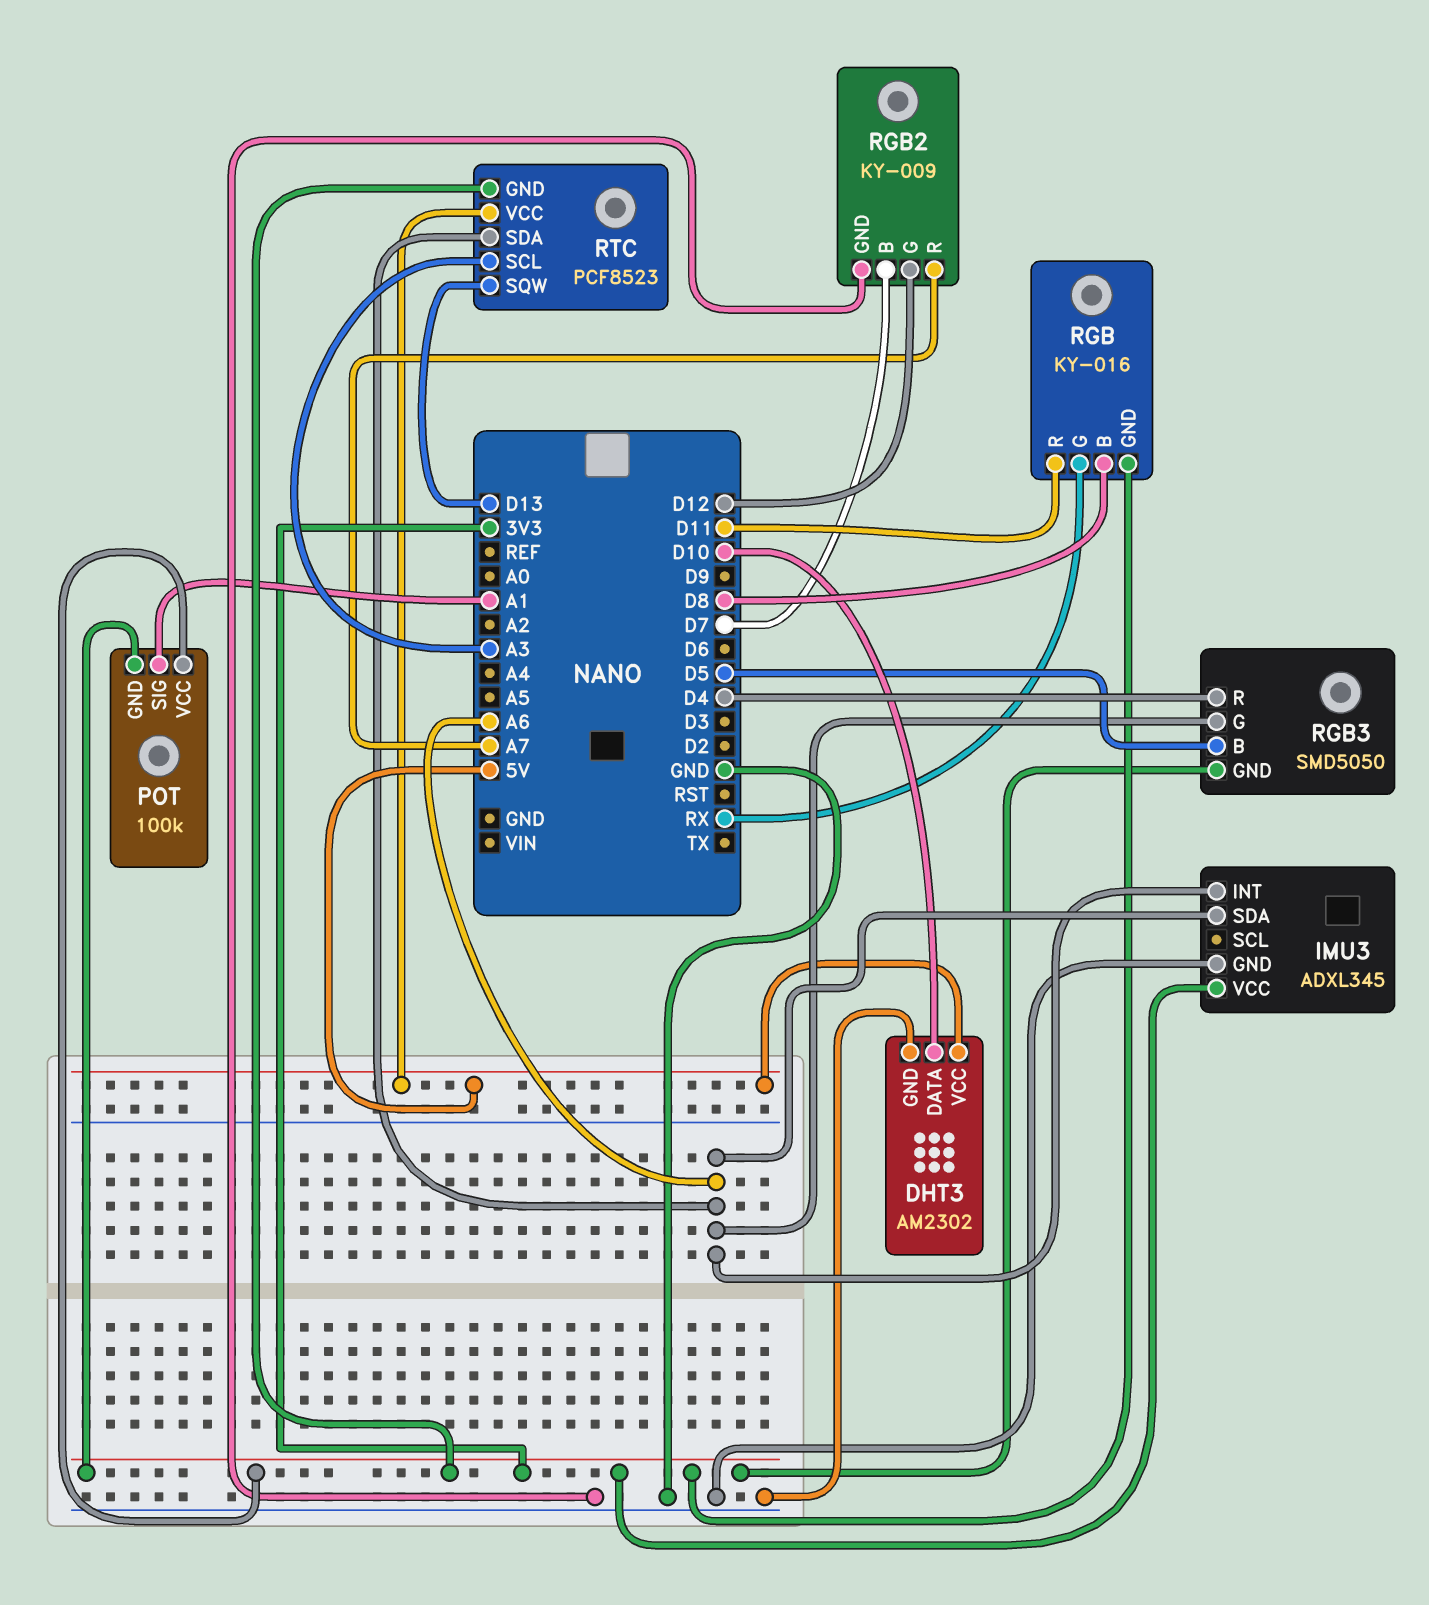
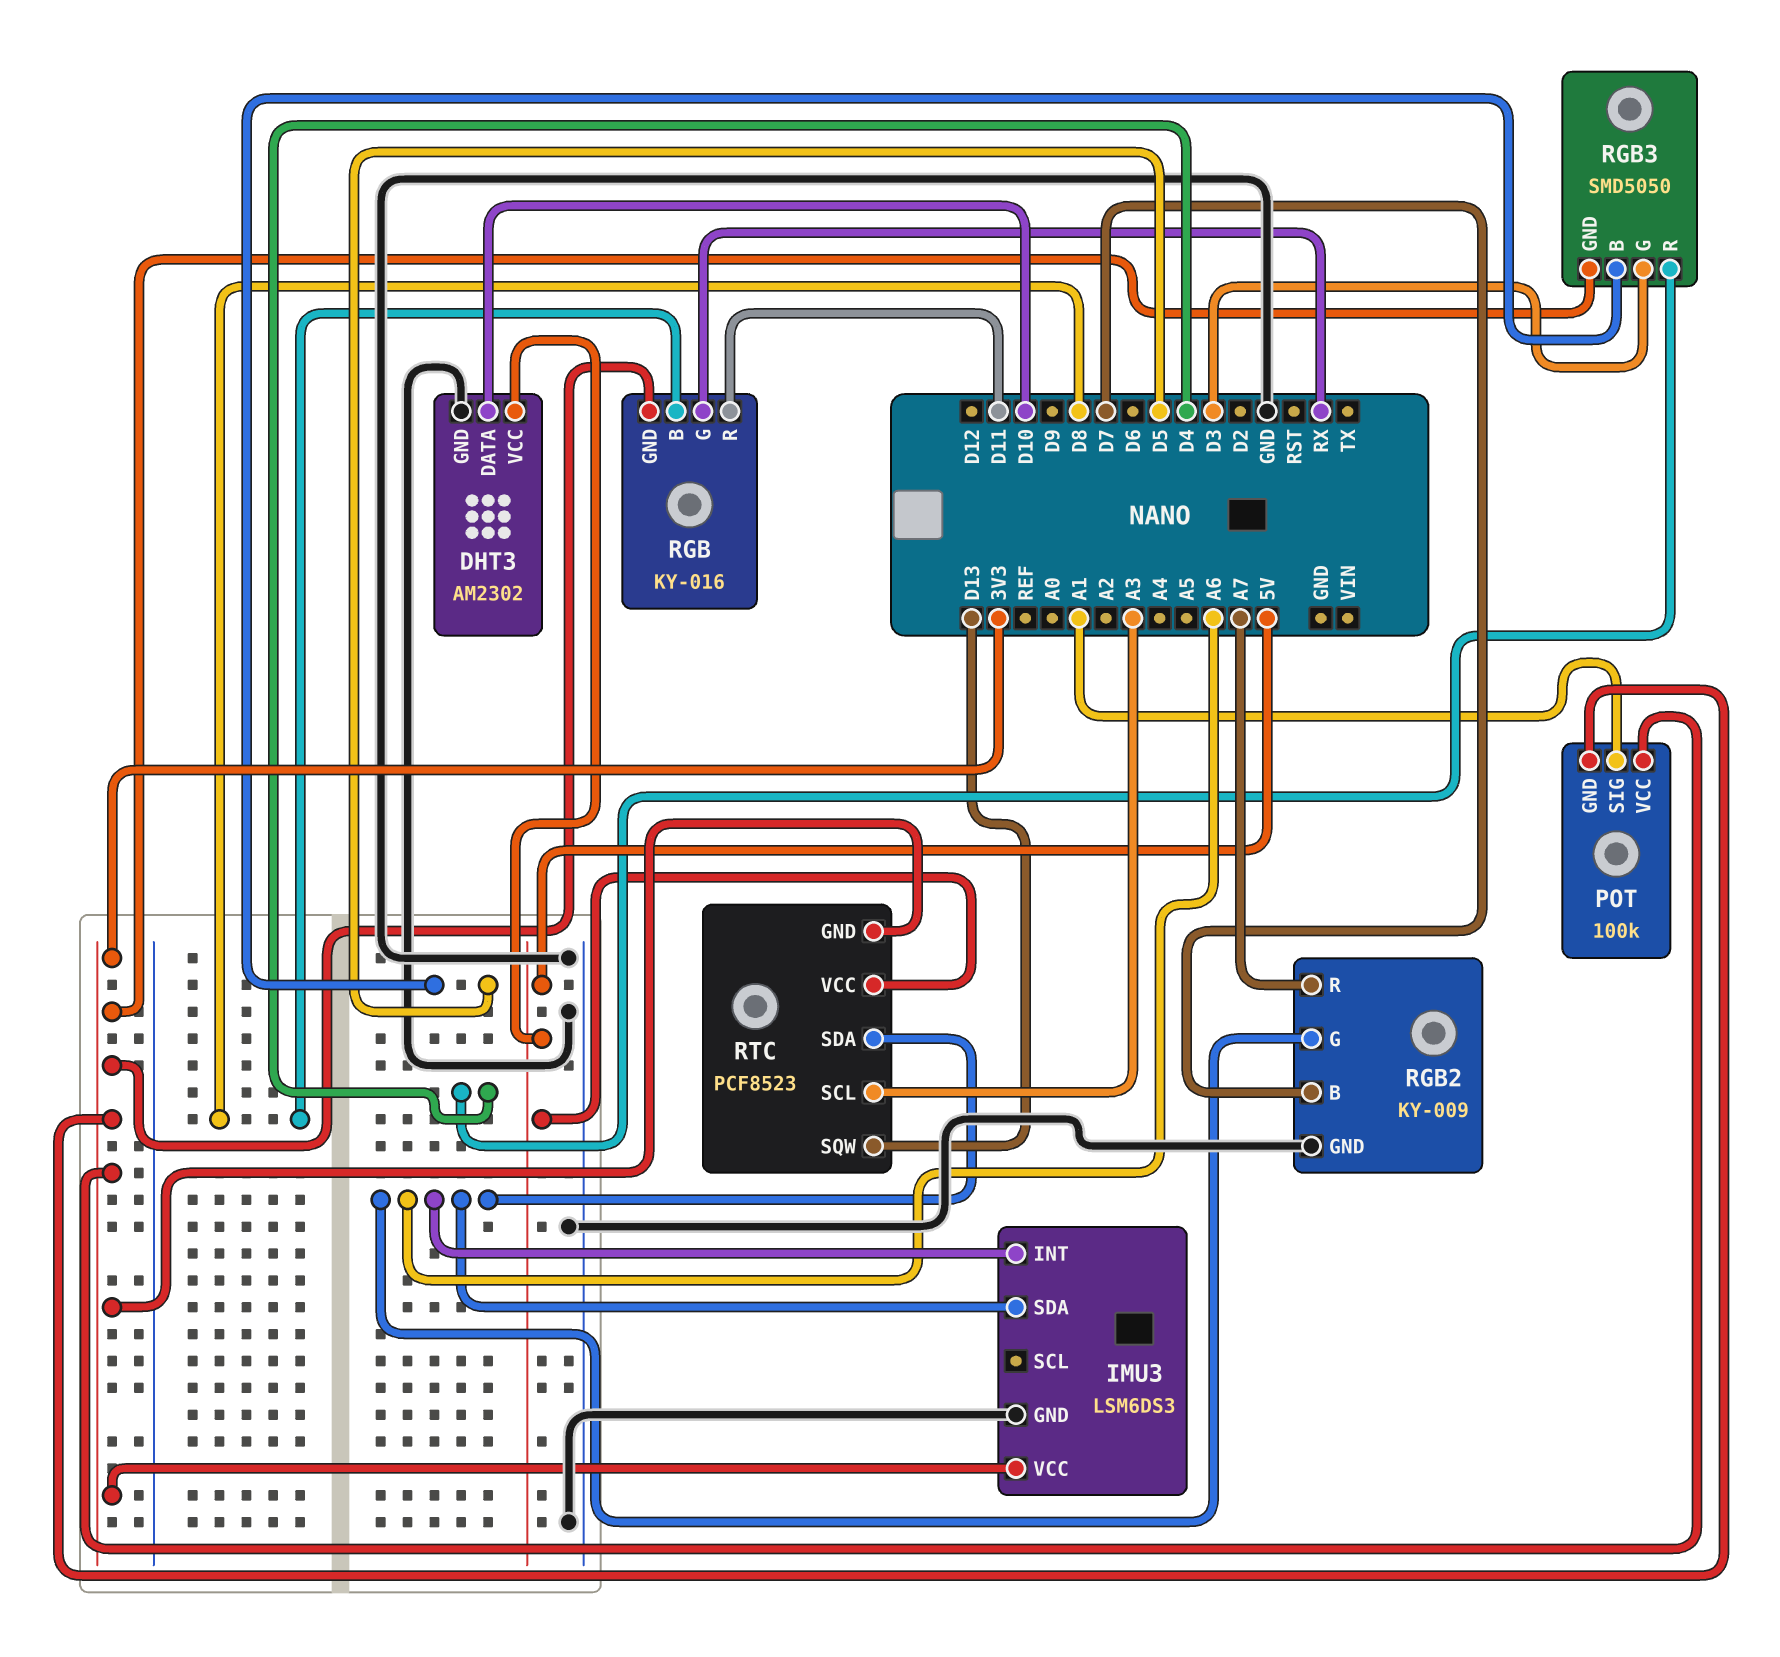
IMU3: ADXL345 -> LSM6DS3
RGB2 pin G: D12 -> A6
RGB3 pin G: A6 -> D3

